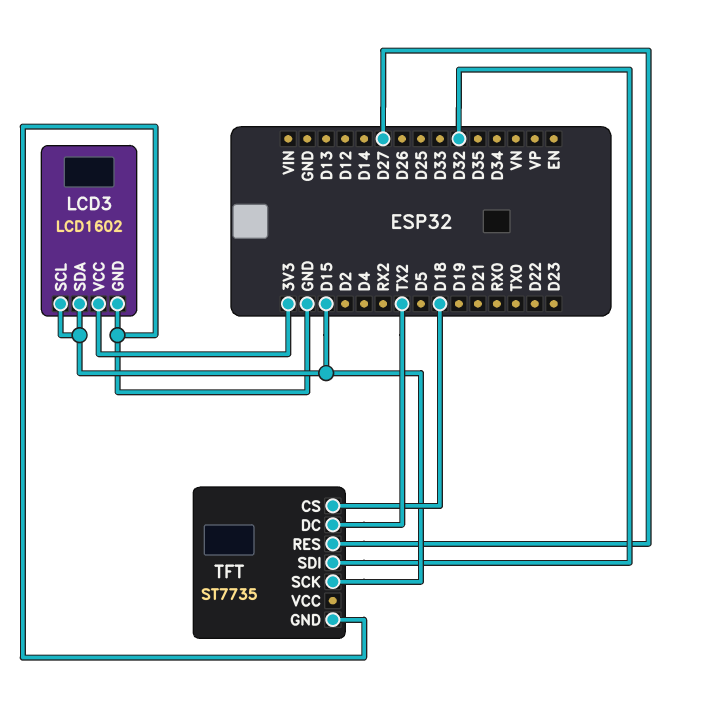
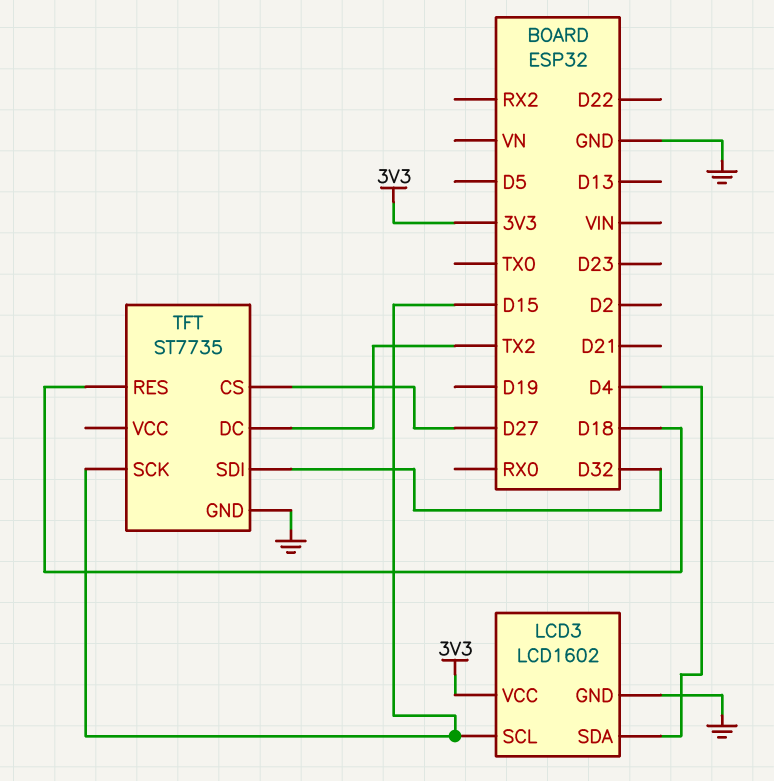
LCD3 pin SDA: D15 -> D4
TFT pin CS: D18 -> D27
TFT pin RES: D27 -> D18

